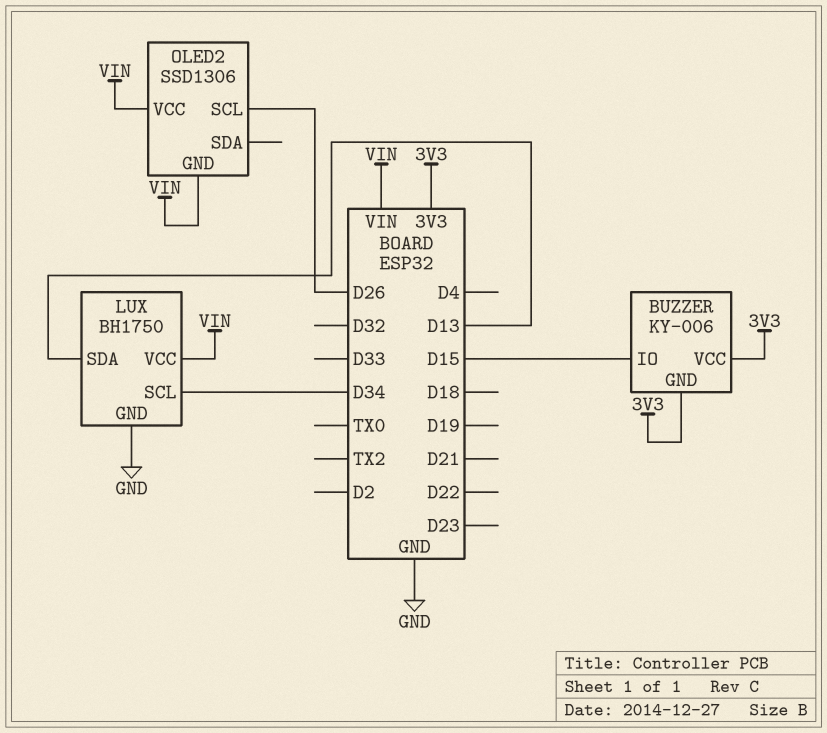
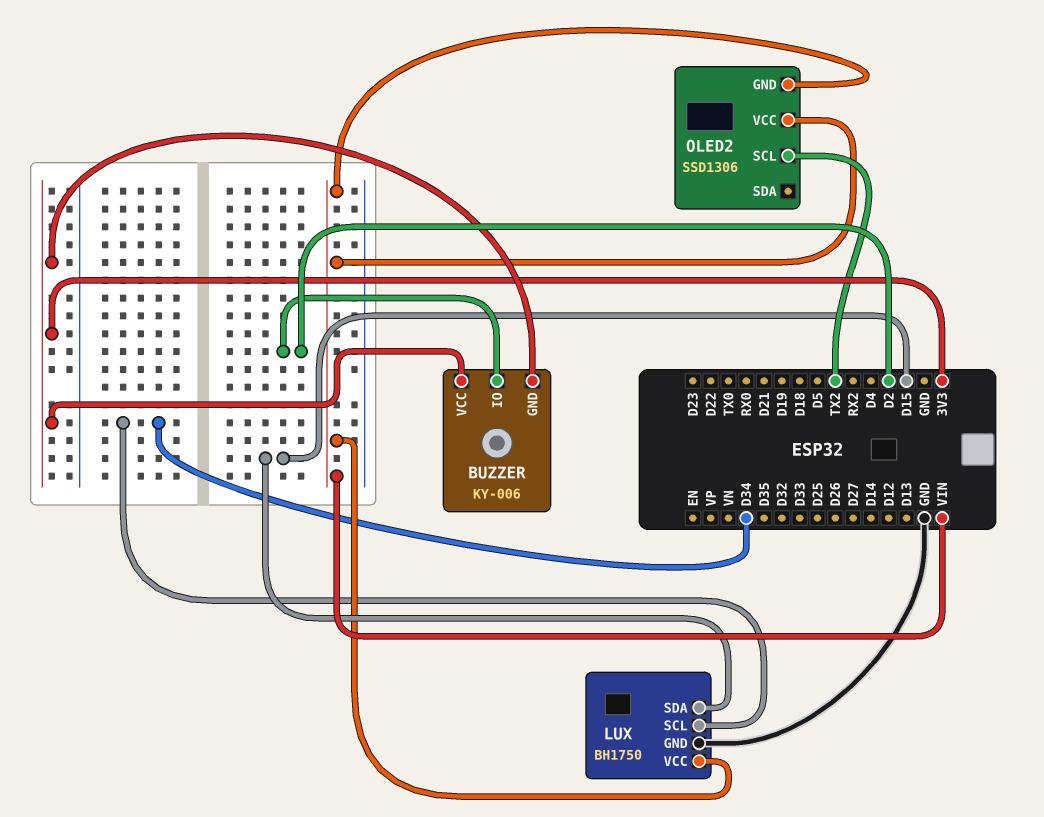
BUZZER pin IO: D15 -> D2
LUX pin SDA: D13 -> D15
OLED2 pin SCL: D26 -> TX2

